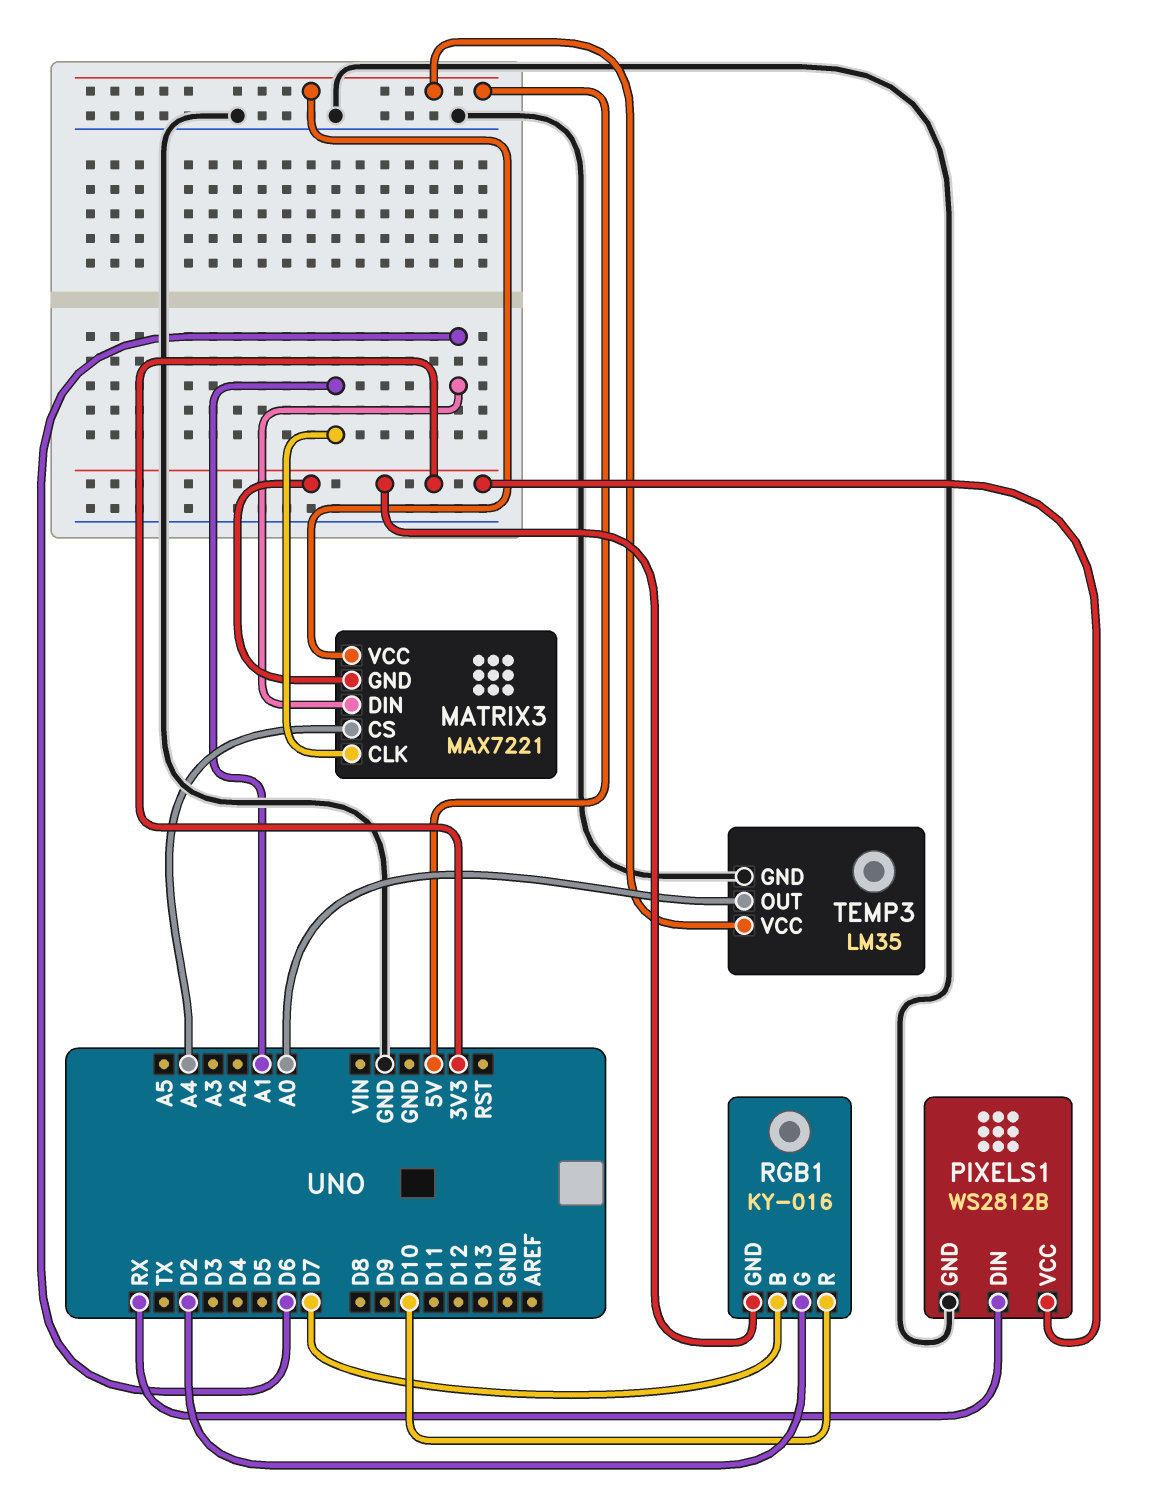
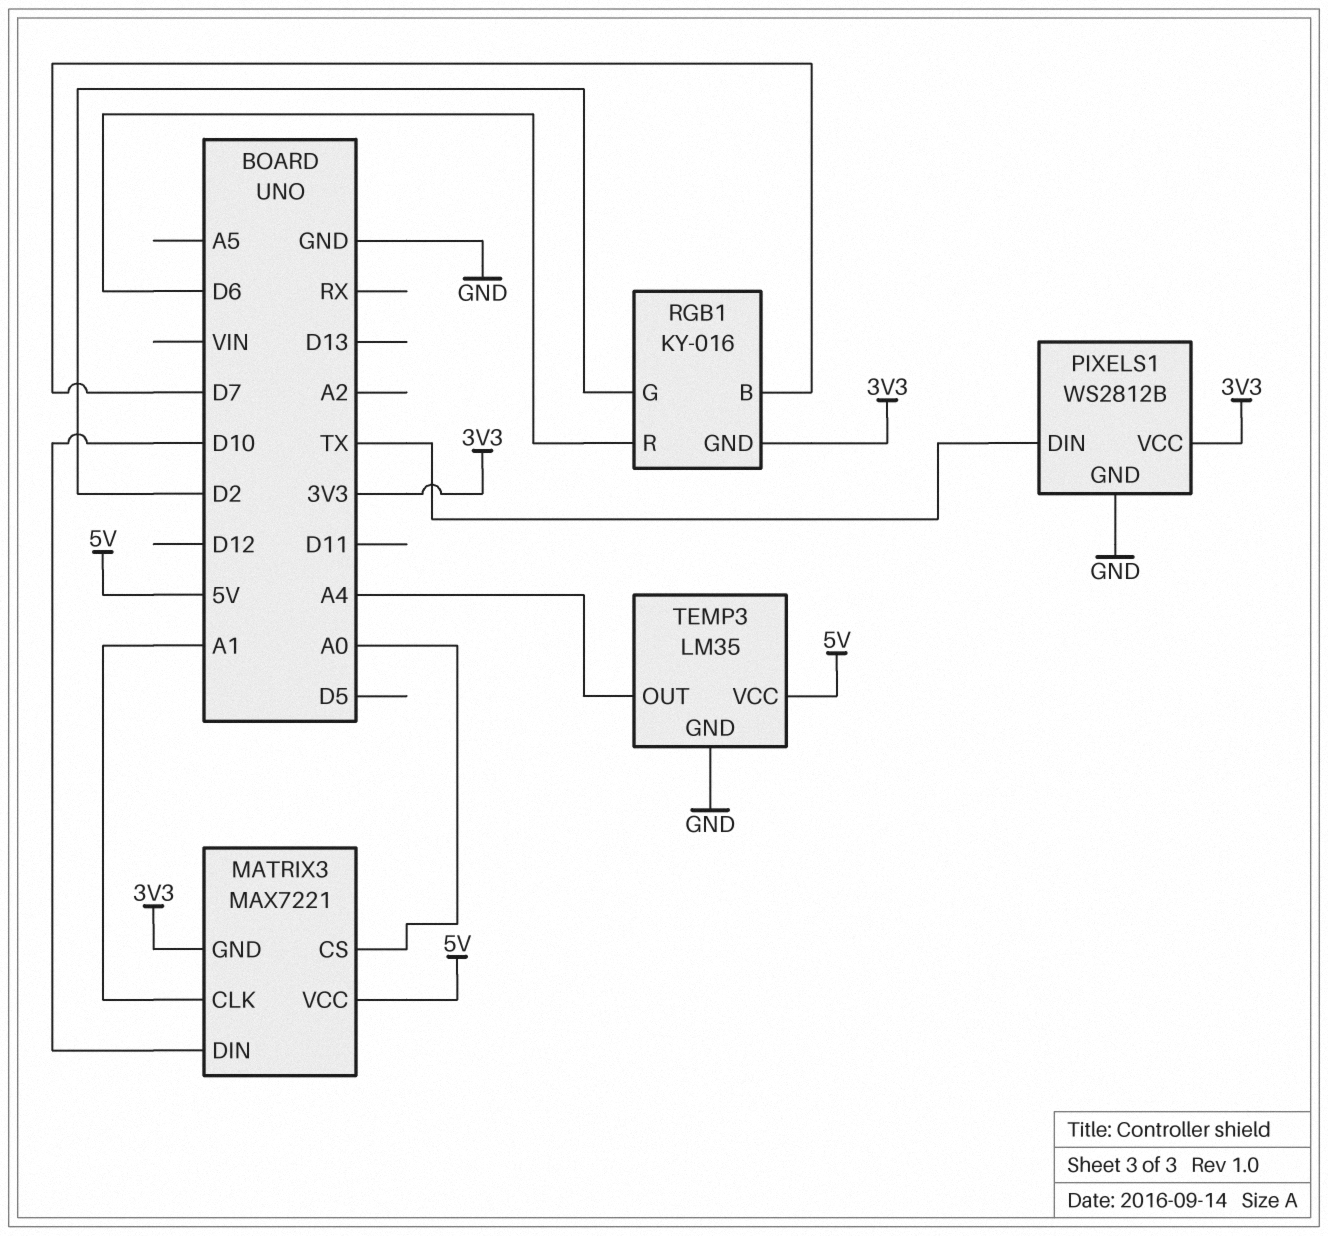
MATRIX3 pin CS: A4 -> A0
MATRIX3 pin DIN: D6 -> D10
PIXELS1 pin DIN: RX -> TX
RGB1 pin R: D10 -> D6
TEMP3 pin OUT: A0 -> A4

